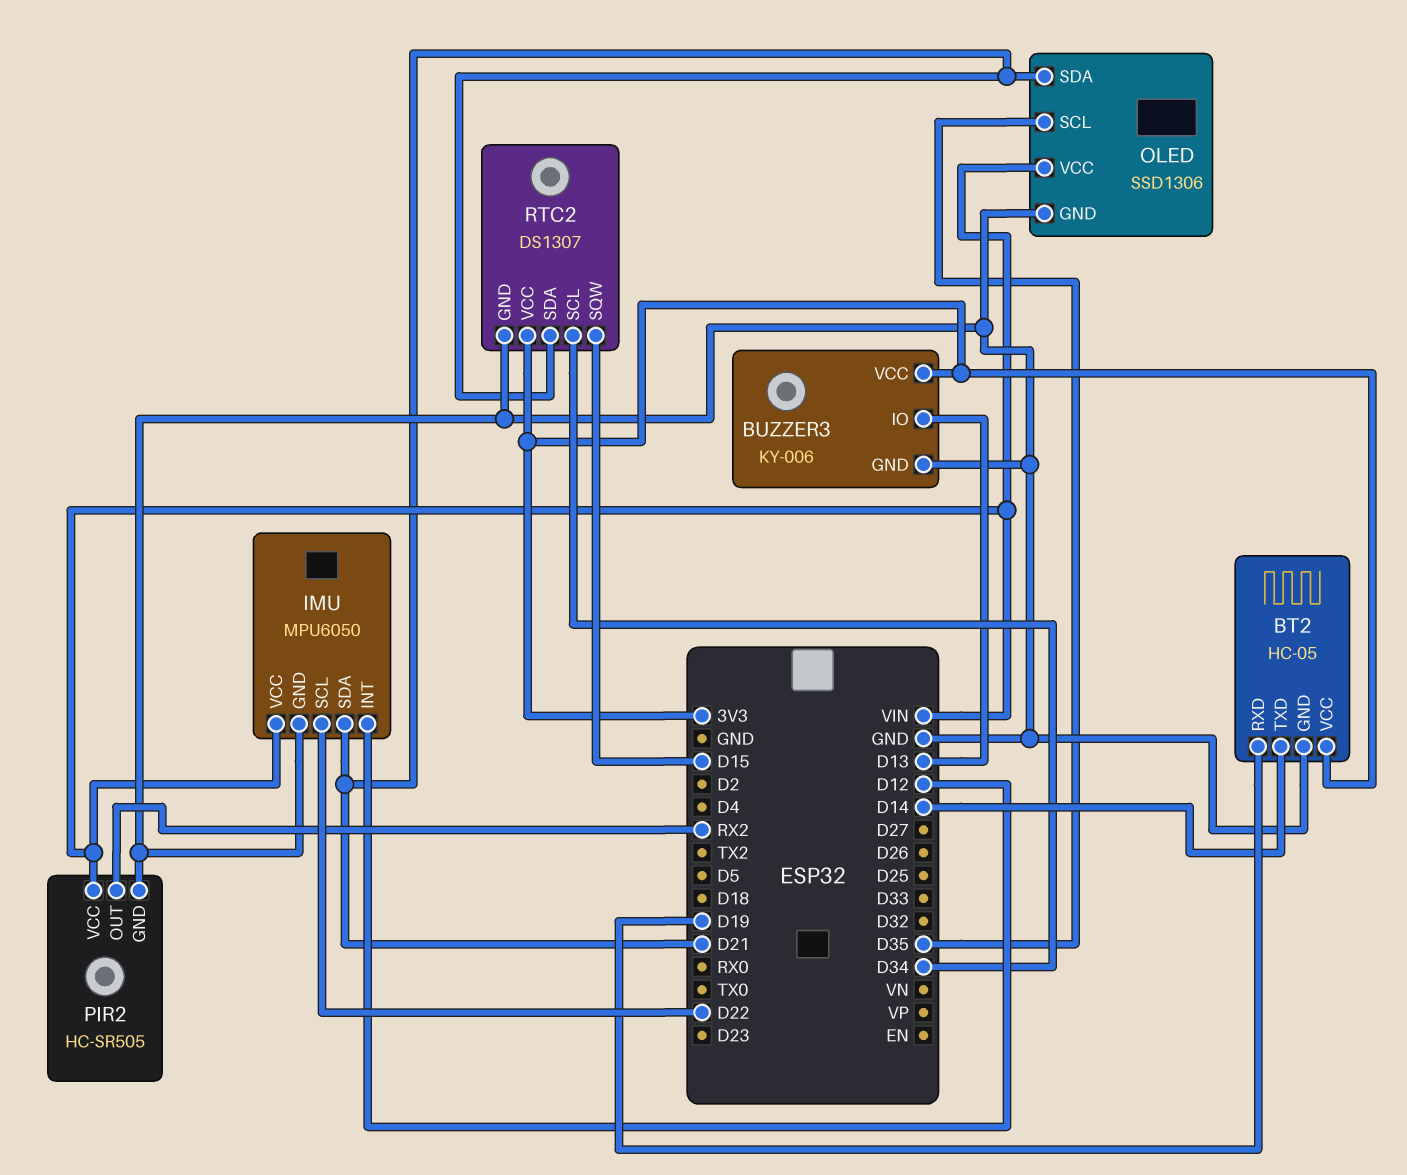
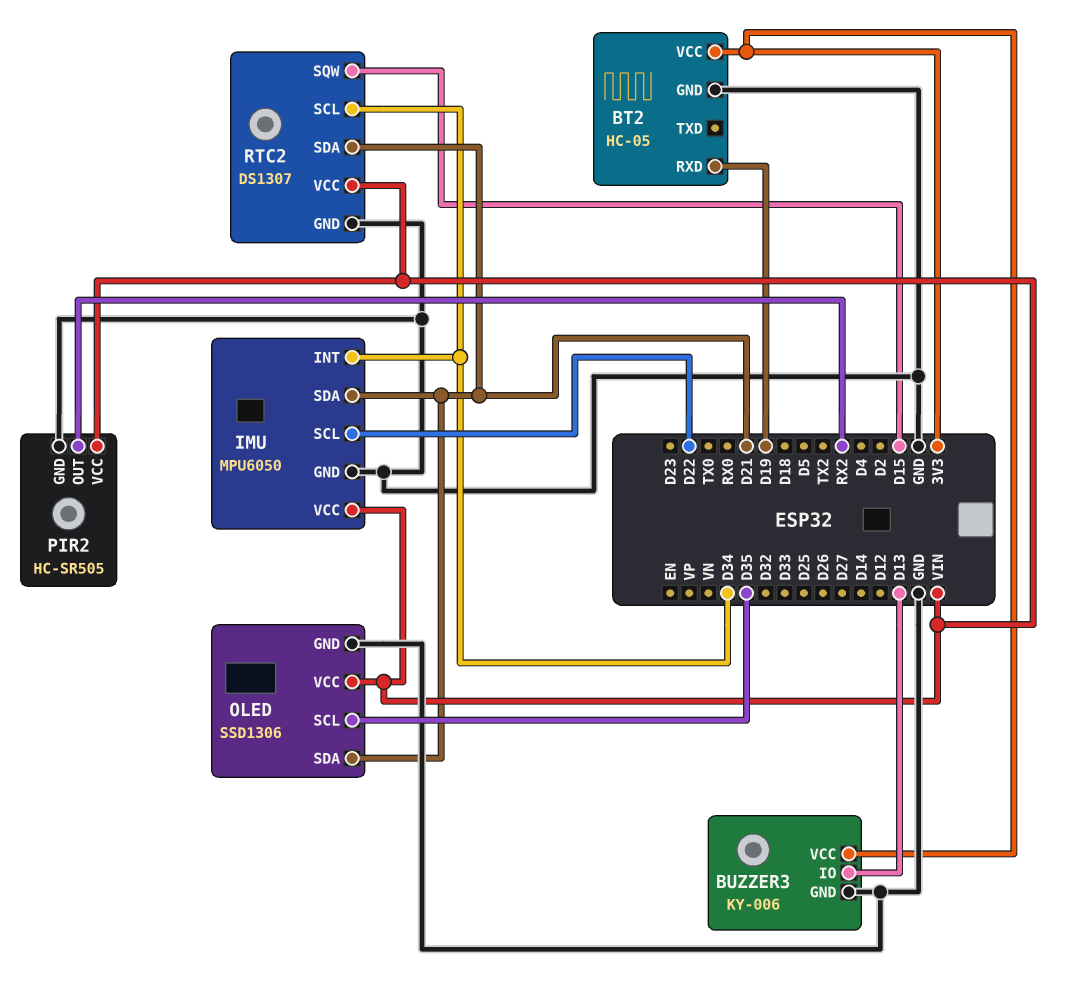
BT2 pin TXD: D14 -> none
IMU pin INT: D12 -> D34
RTC2 pin VCC: 3V3 -> VIN

